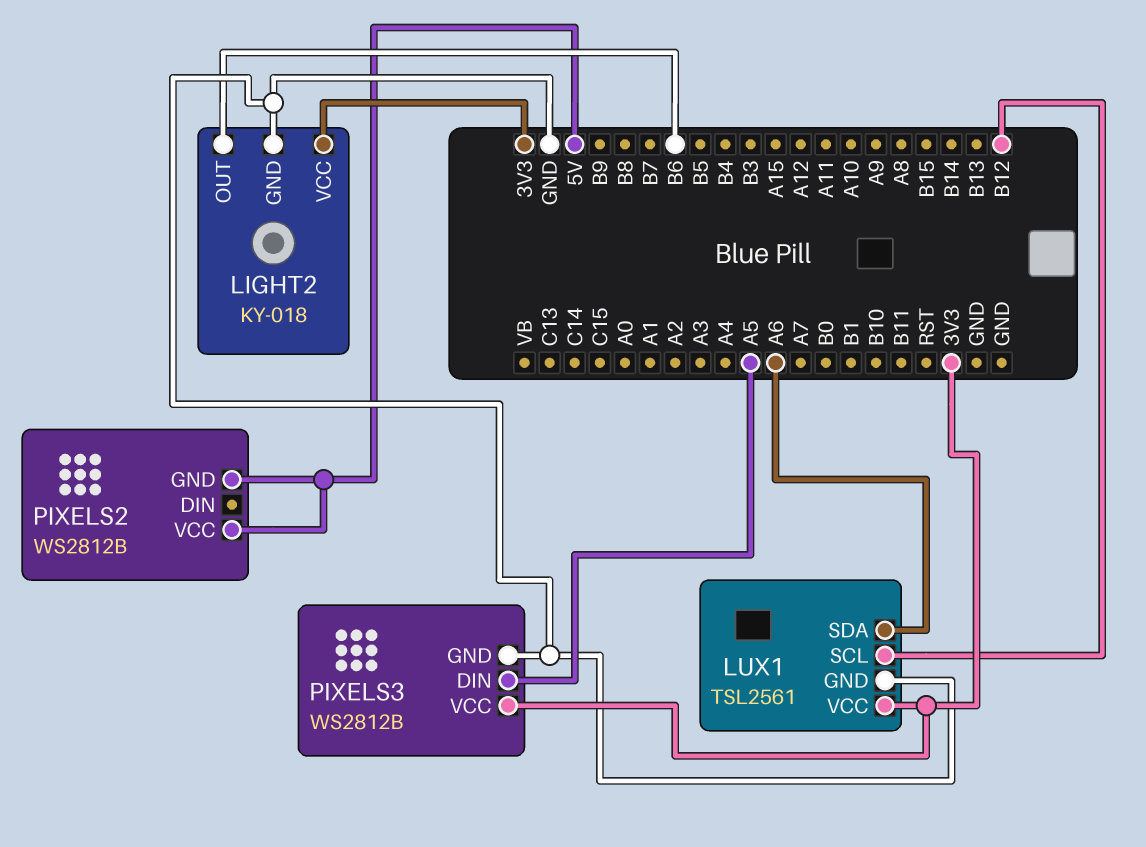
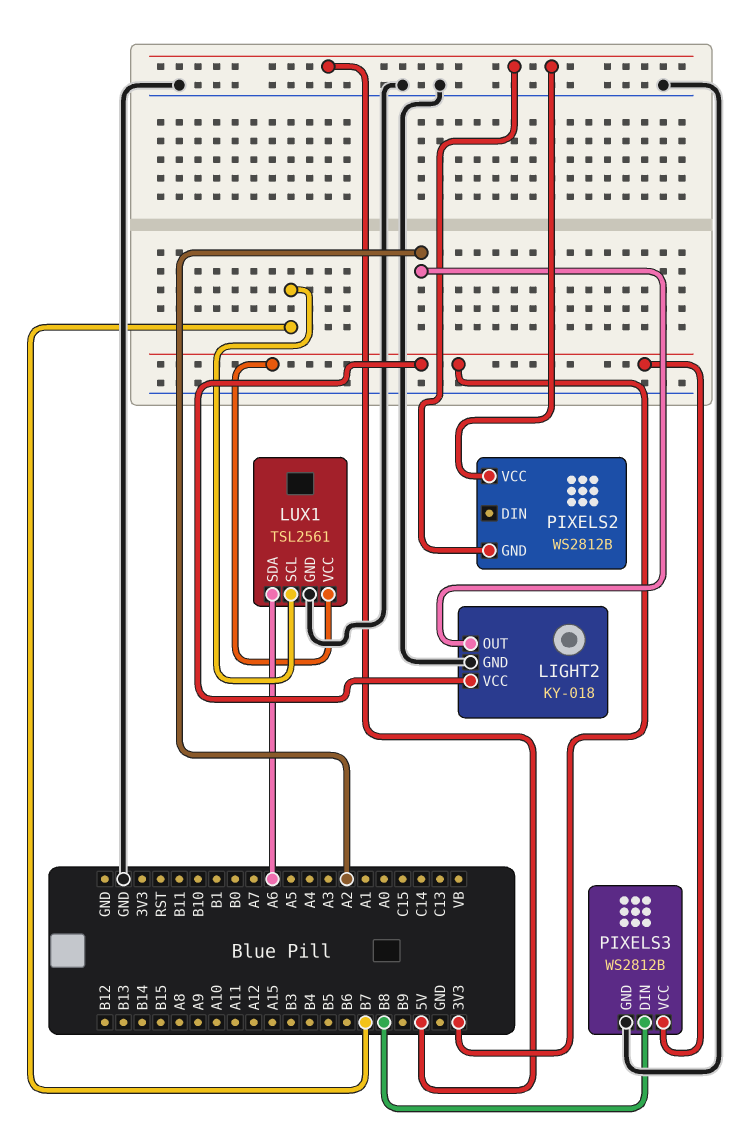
LIGHT2 pin OUT: B6 -> A2
LUX1 pin SCL: B12 -> B7
PIXELS3 pin DIN: A5 -> B8

